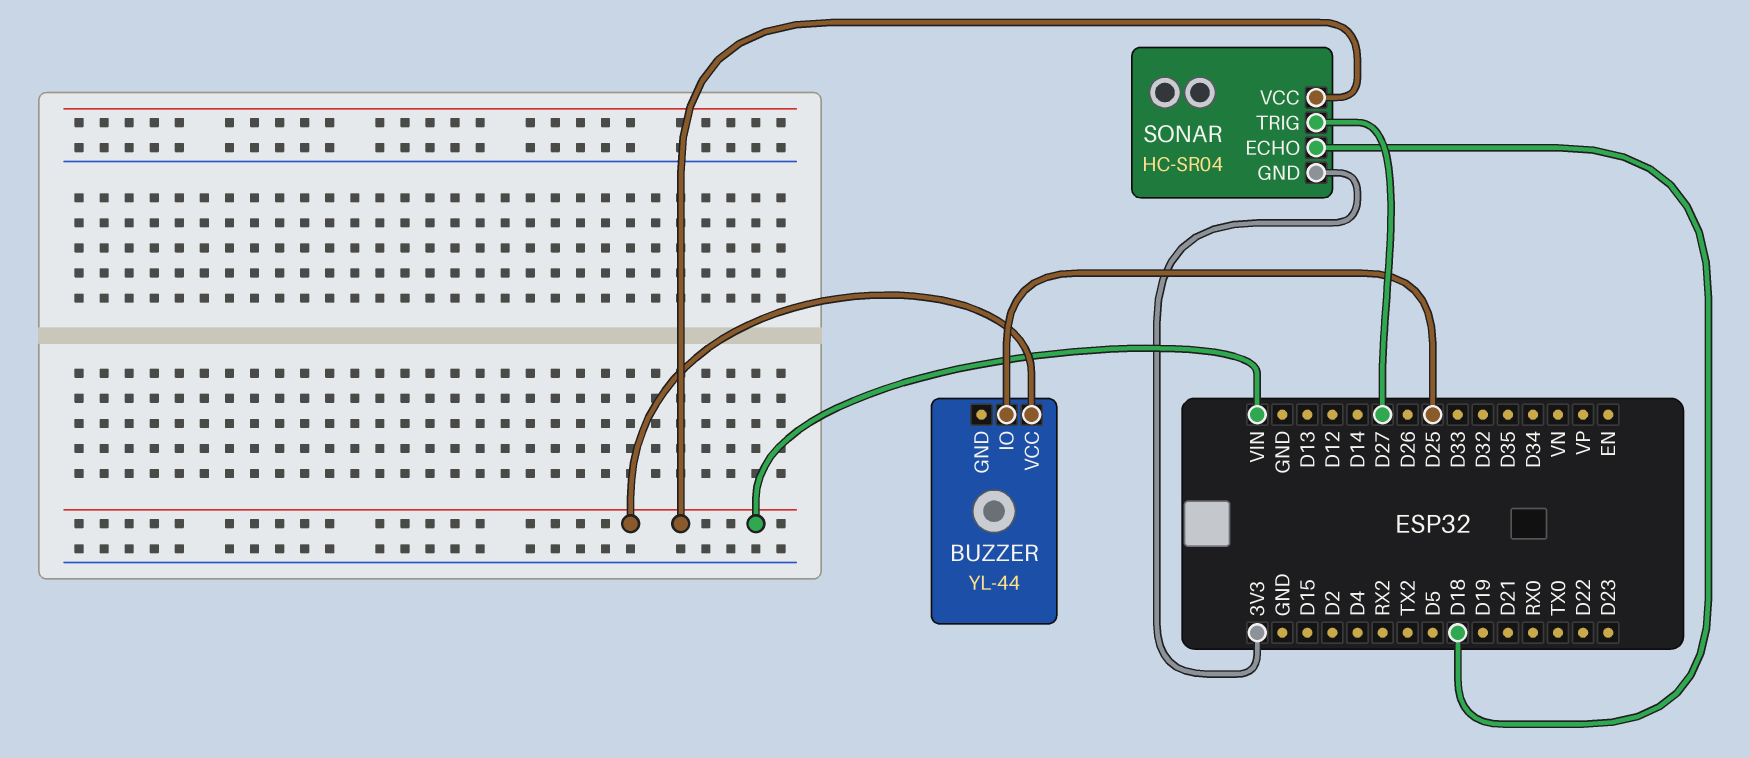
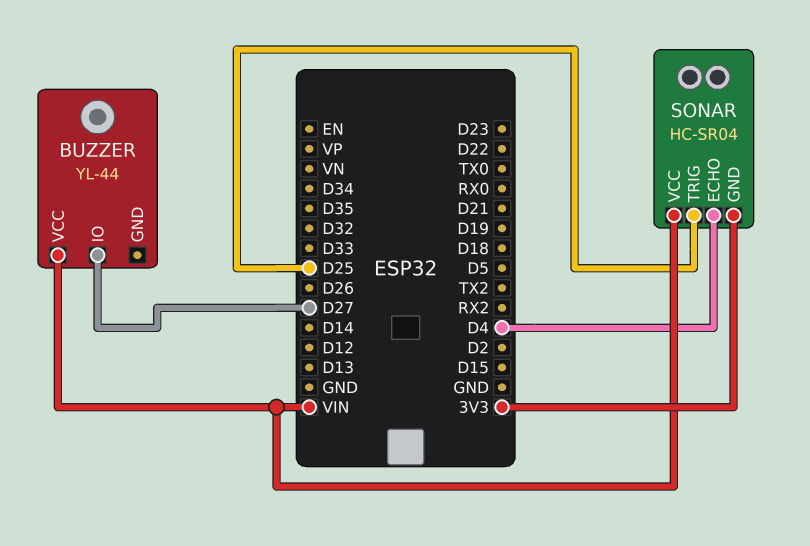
BUZZER pin IO: D25 -> D27
SONAR pin ECHO: D18 -> D4
SONAR pin TRIG: D27 -> D25

